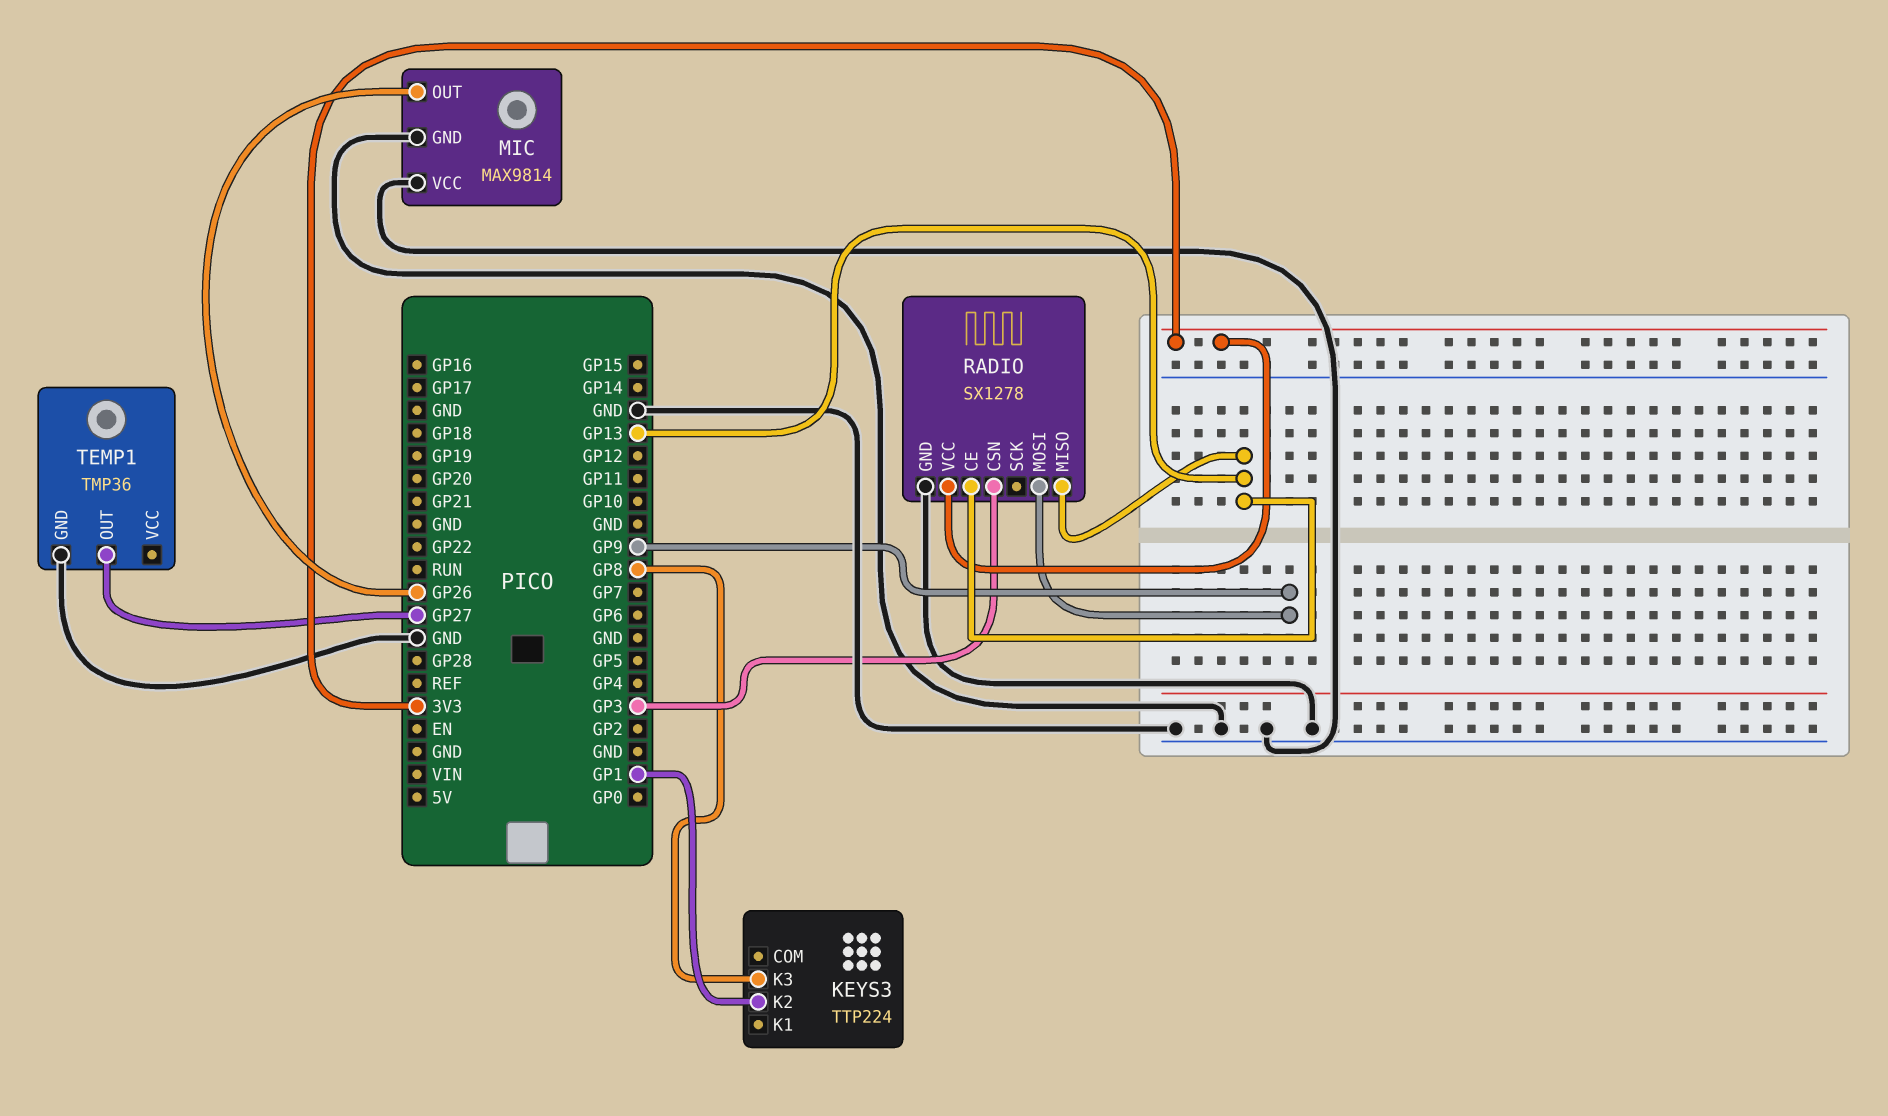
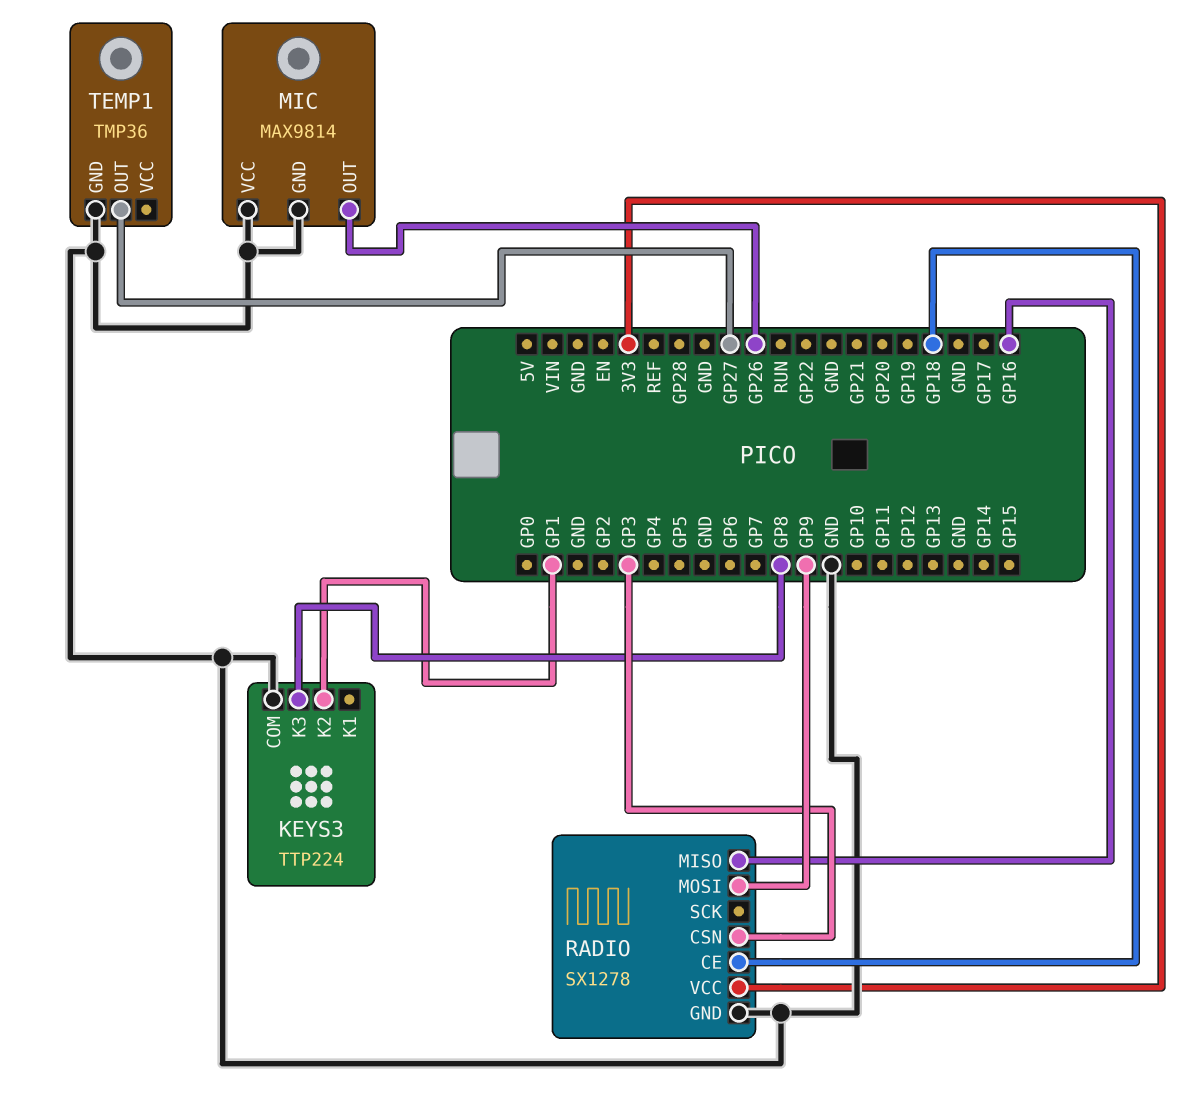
KEYS3 pin COM: none -> GND
RADIO pin CE: GP13 -> GP18
RADIO pin MISO: GP13 -> GP16

